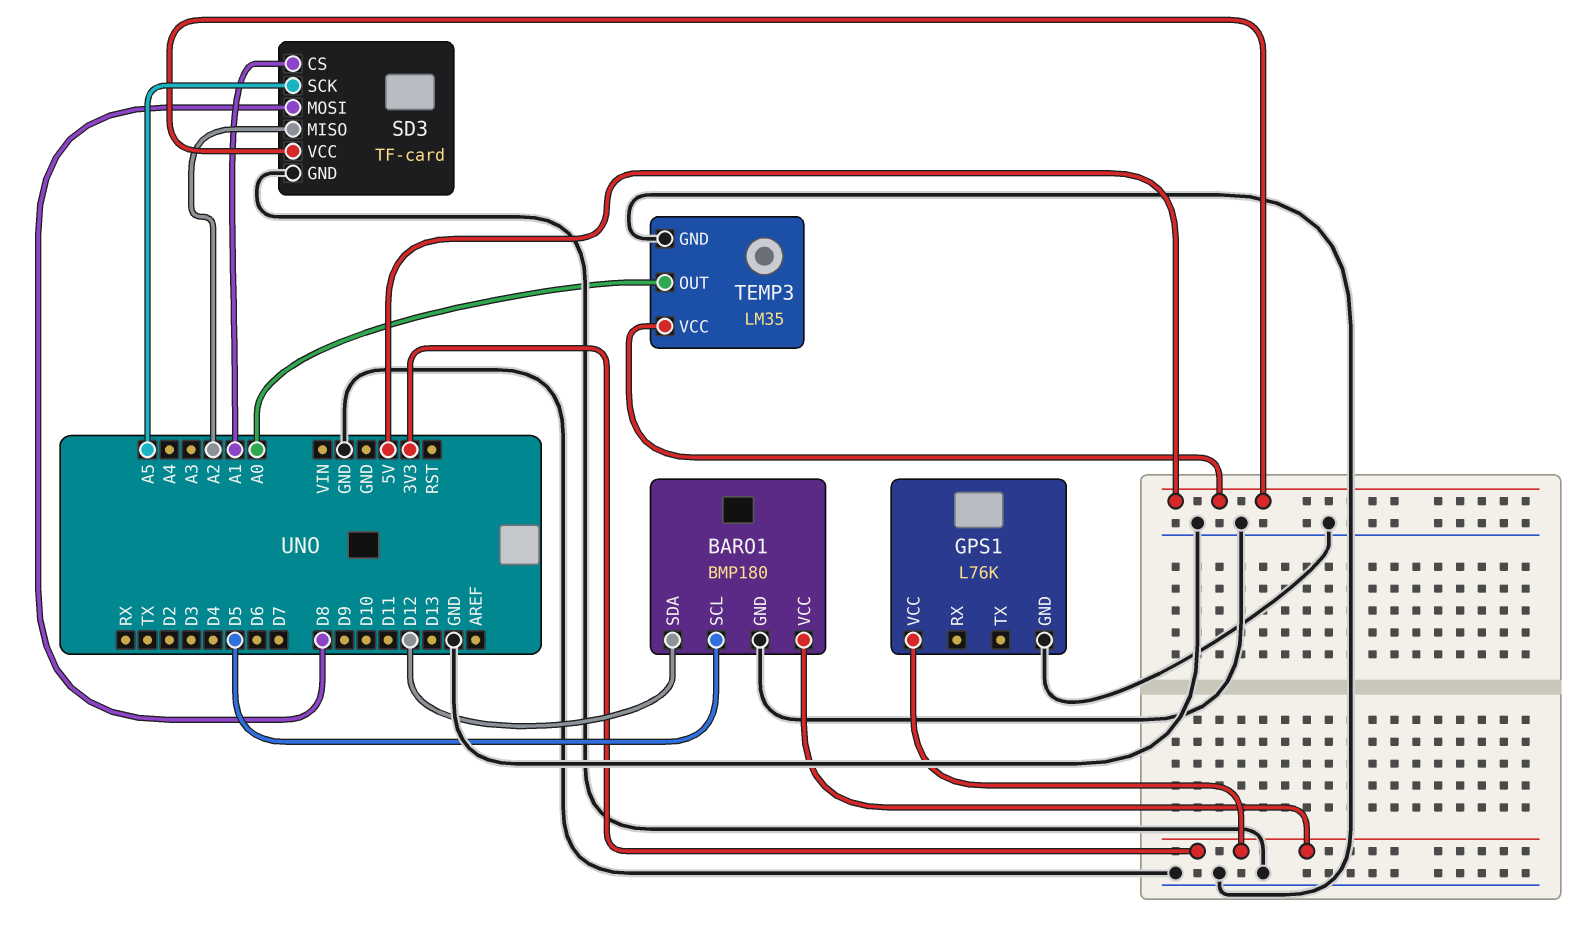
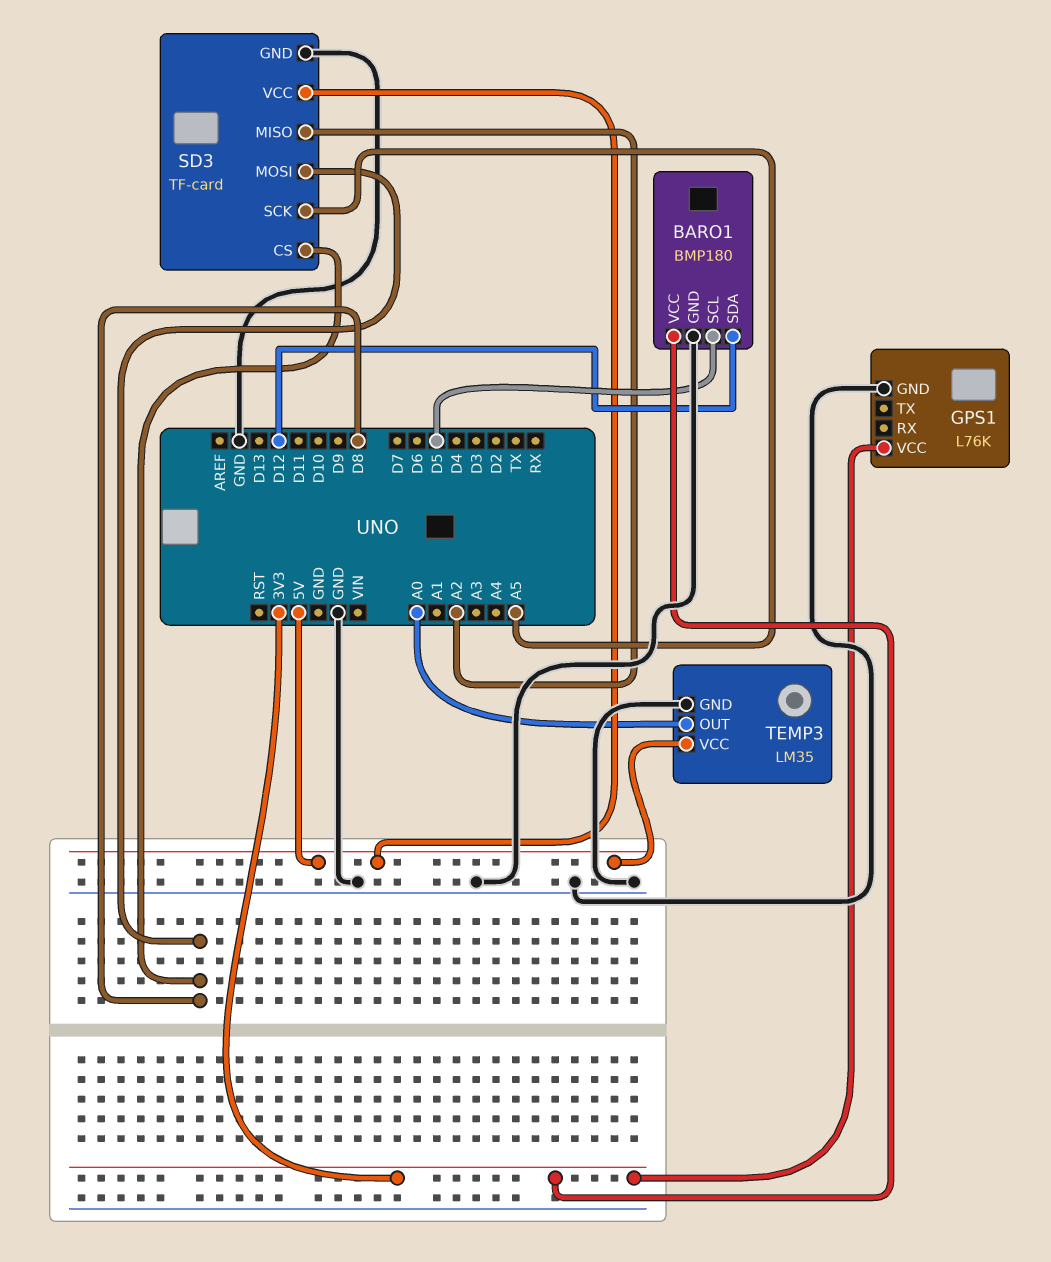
SD3 pin CS: A1 -> D8

